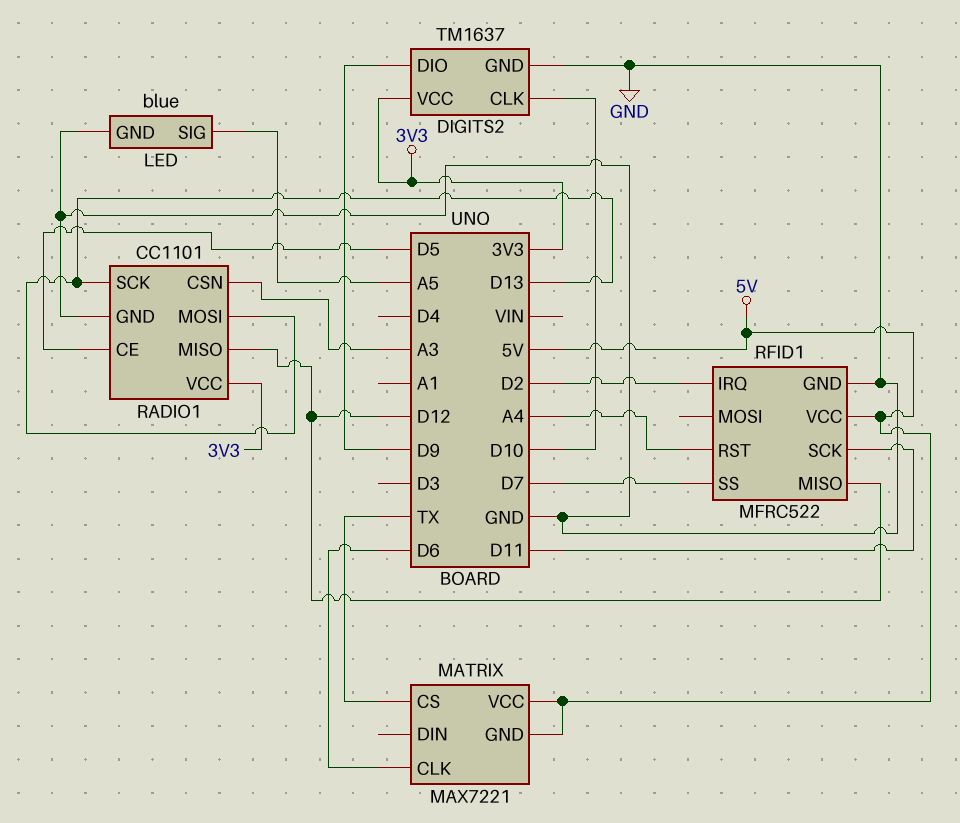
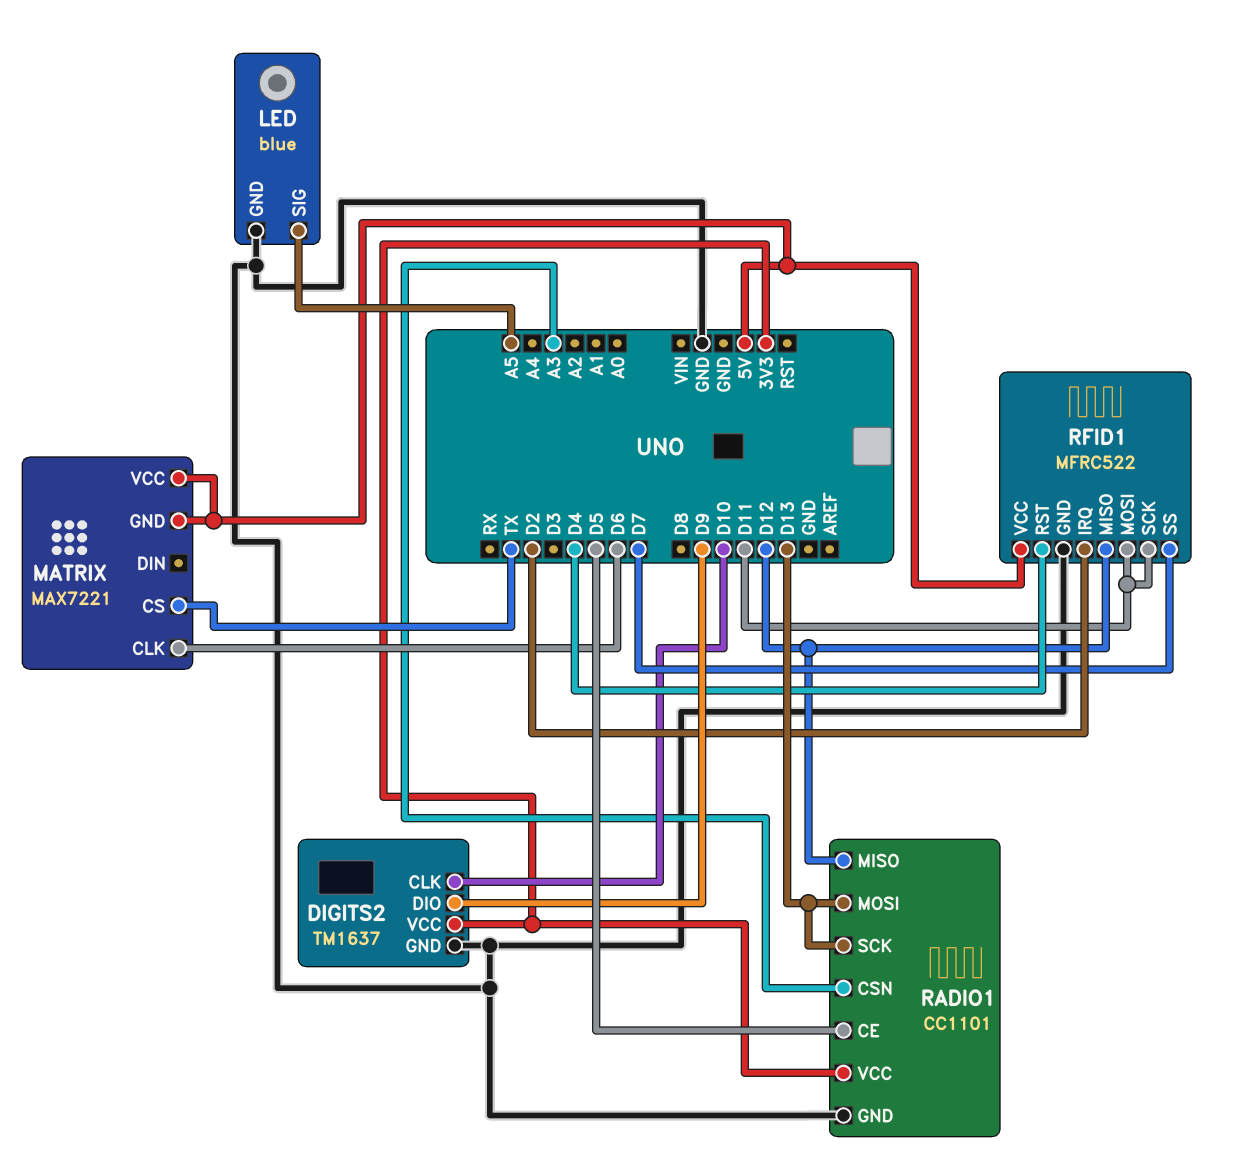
RFID1 pin MOSI: none -> D11
RFID1 pin RST: A4 -> D4

